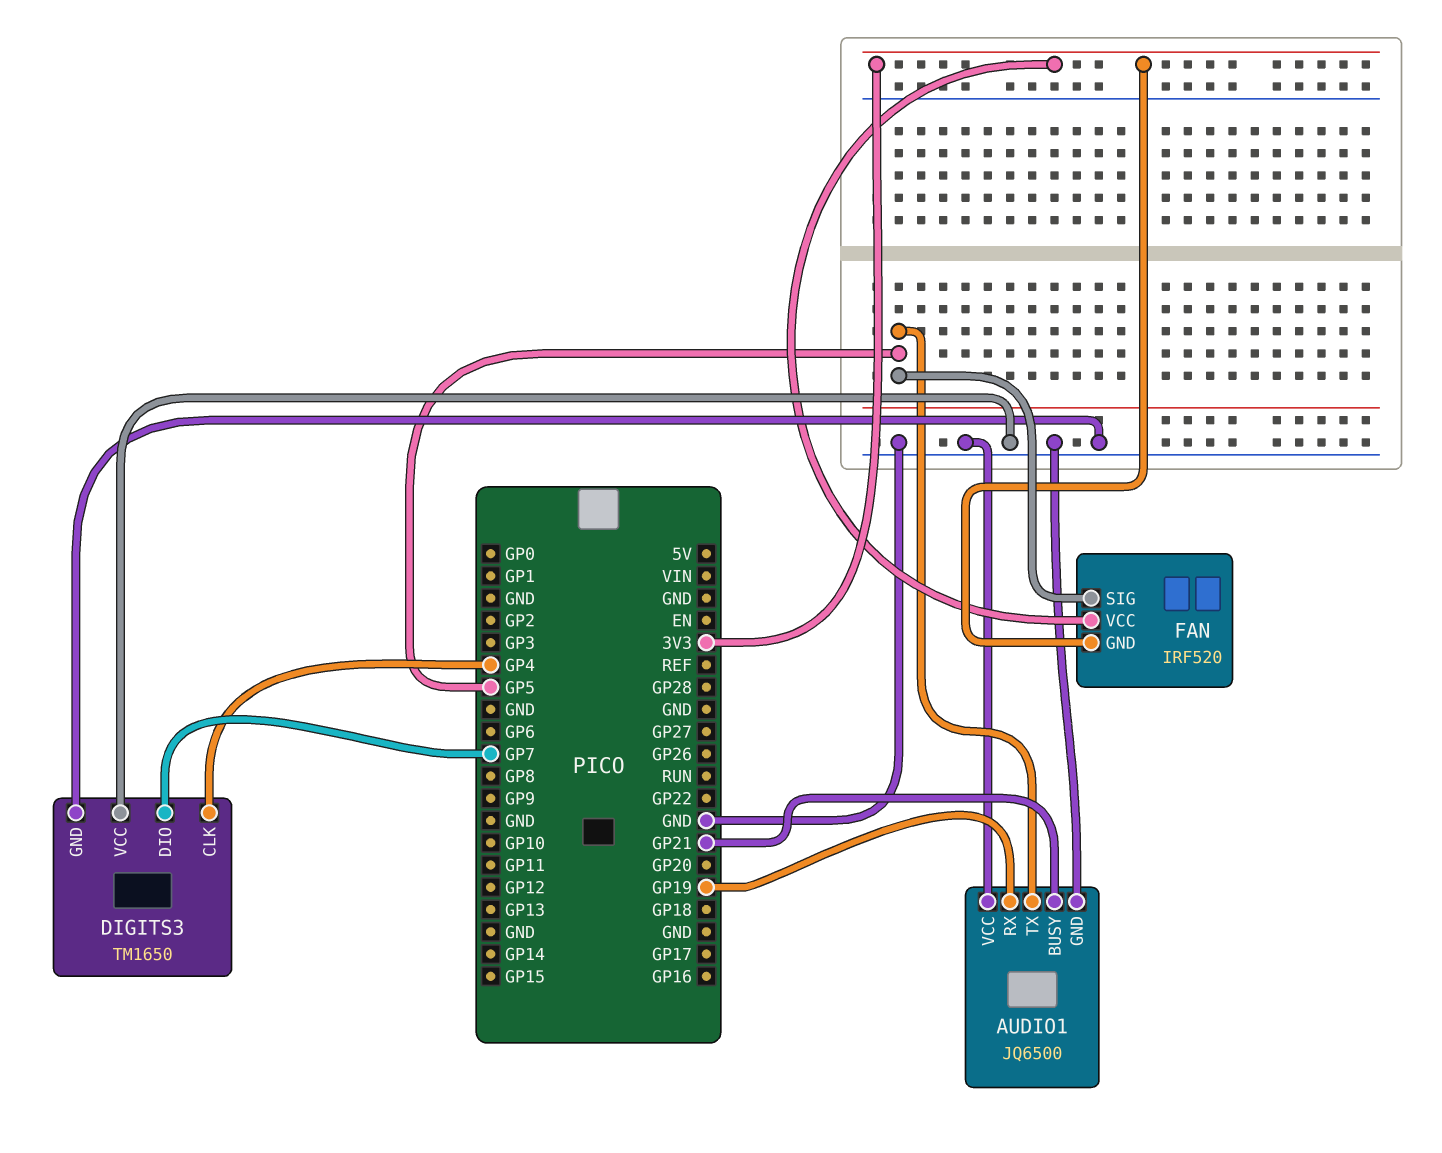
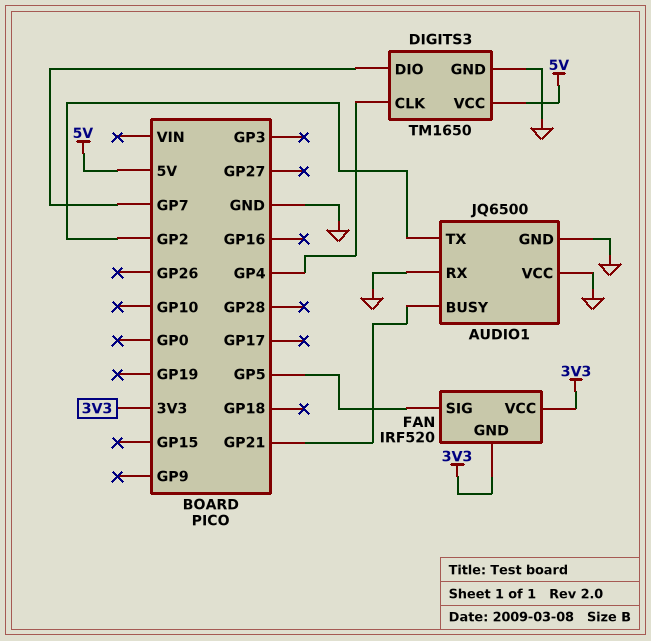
AUDIO1 pin RX: GP19 -> GND
AUDIO1 pin TX: GP5 -> GP2
DIGITS3 pin VCC: GND -> 5V

